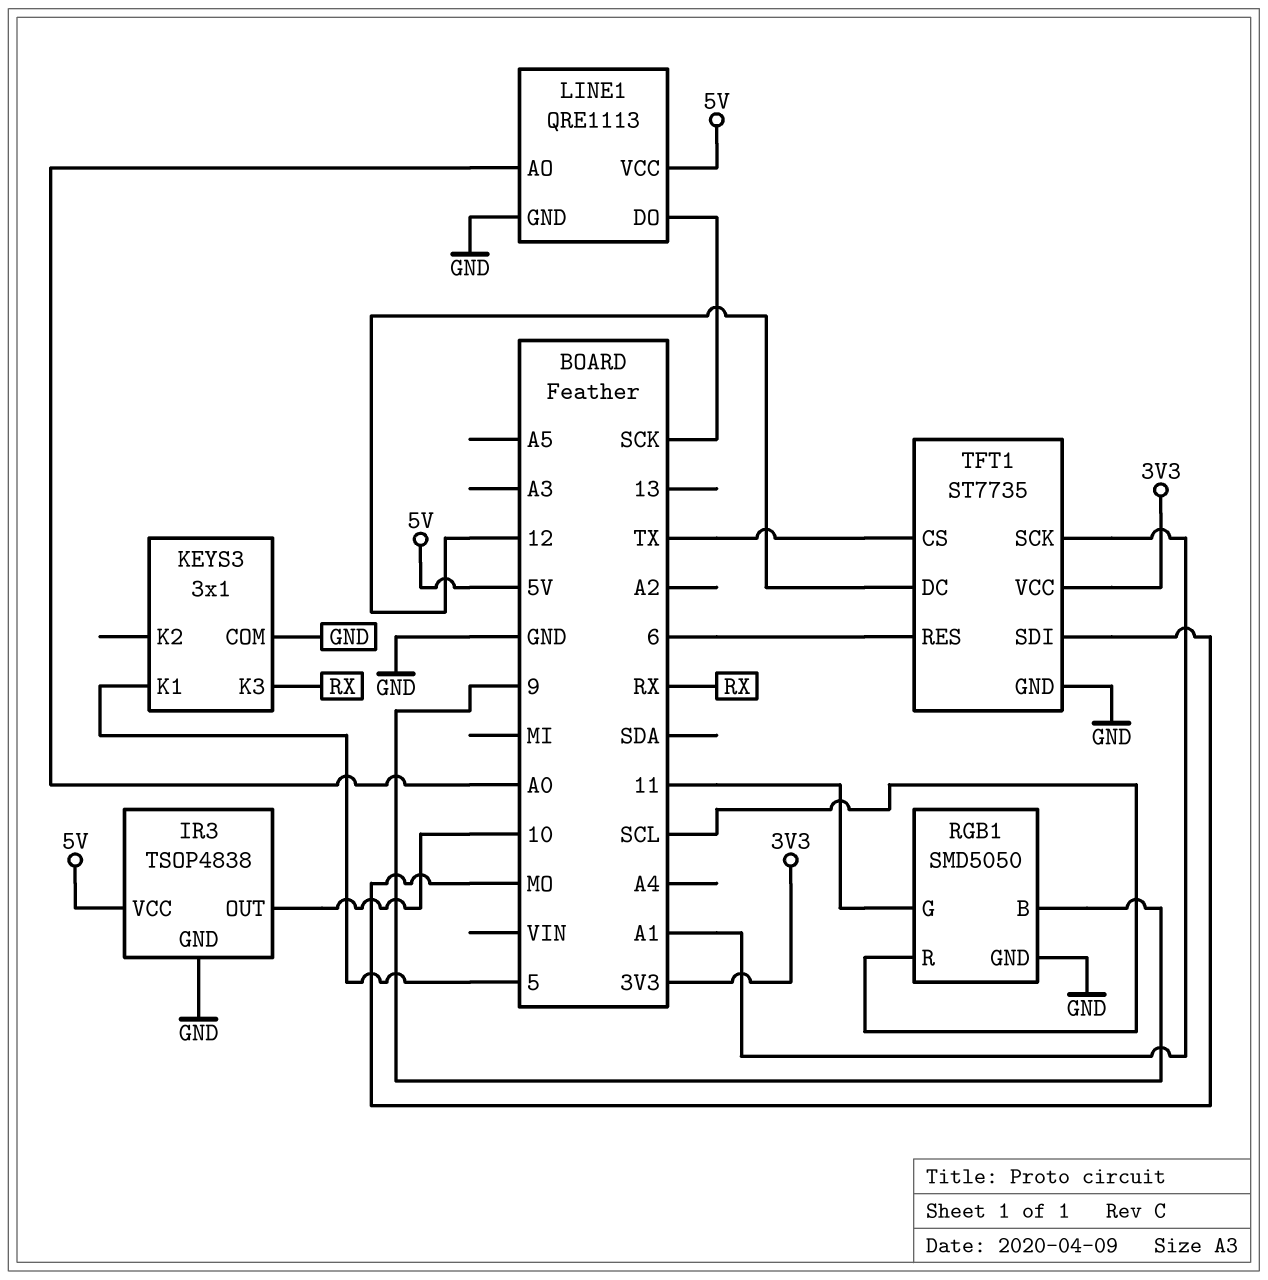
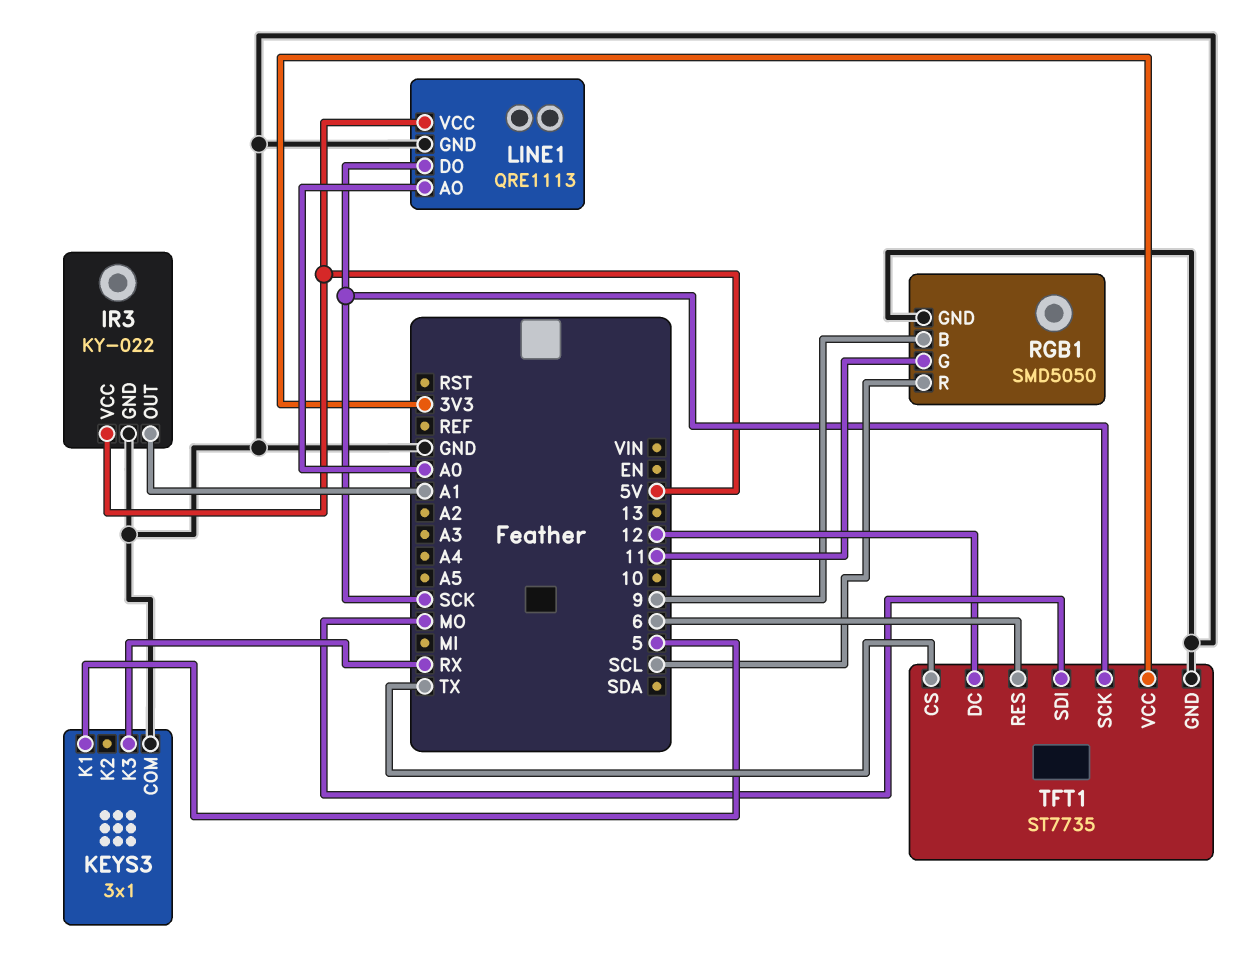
IR3: TSOP4838 -> KY-022
IR3 pin OUT: 10 -> A1
TFT1 pin SCK: A1 -> SCK

